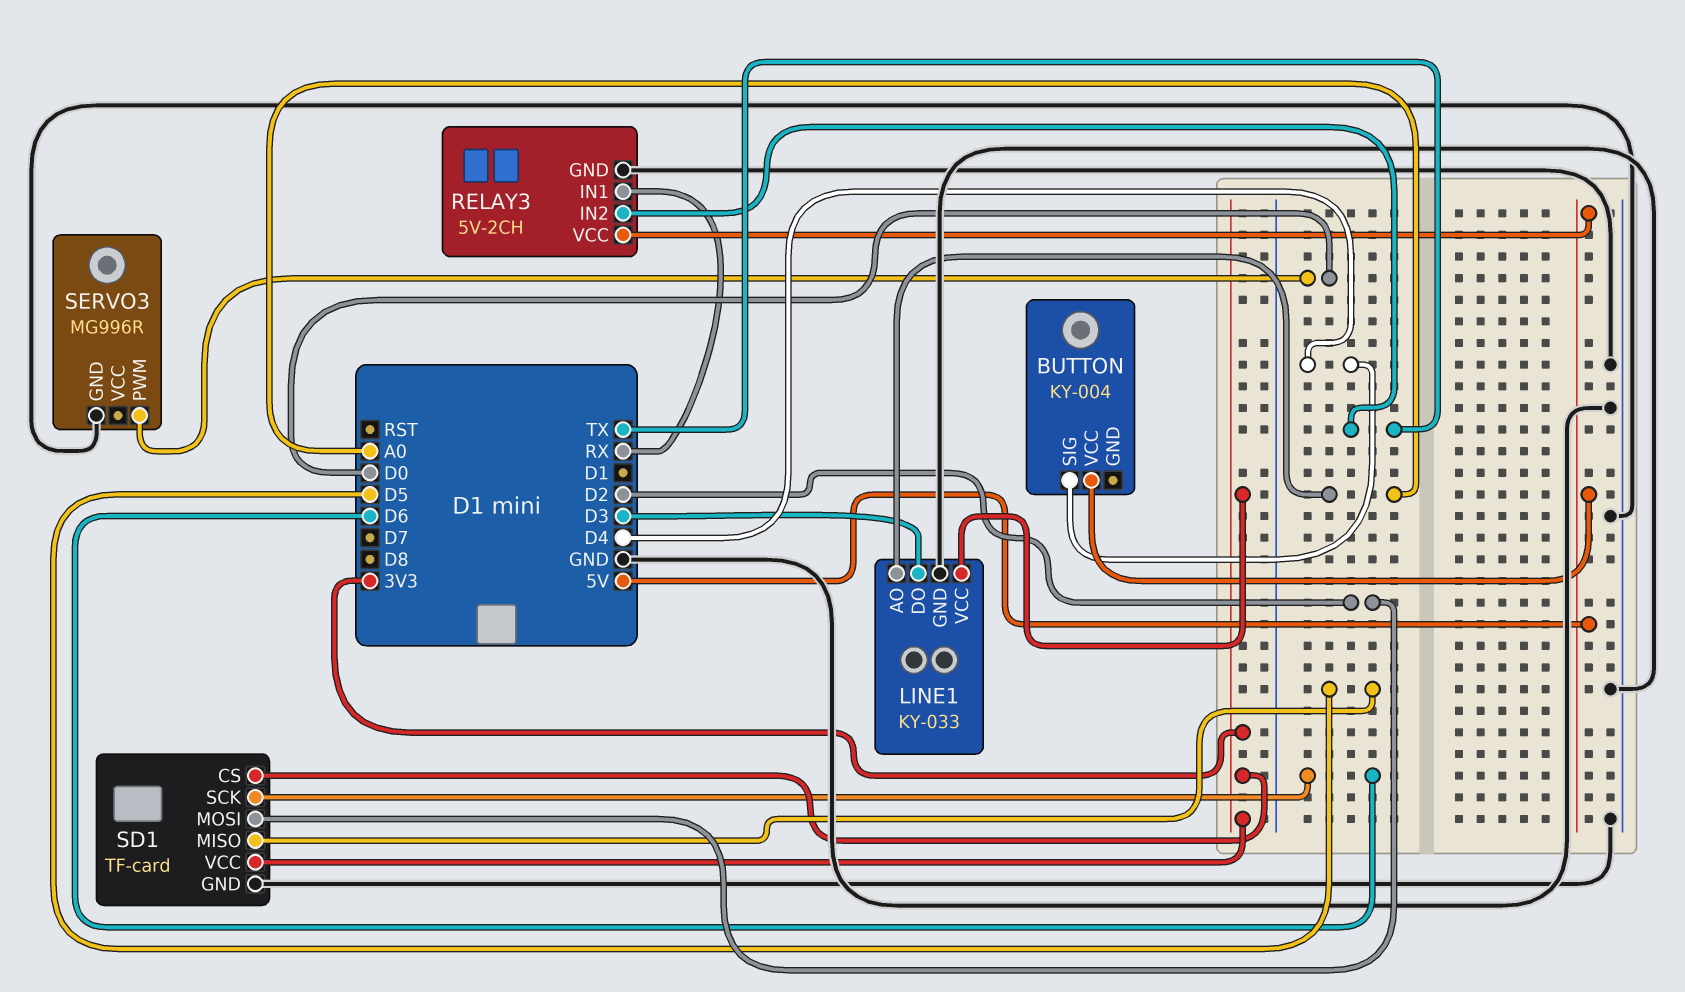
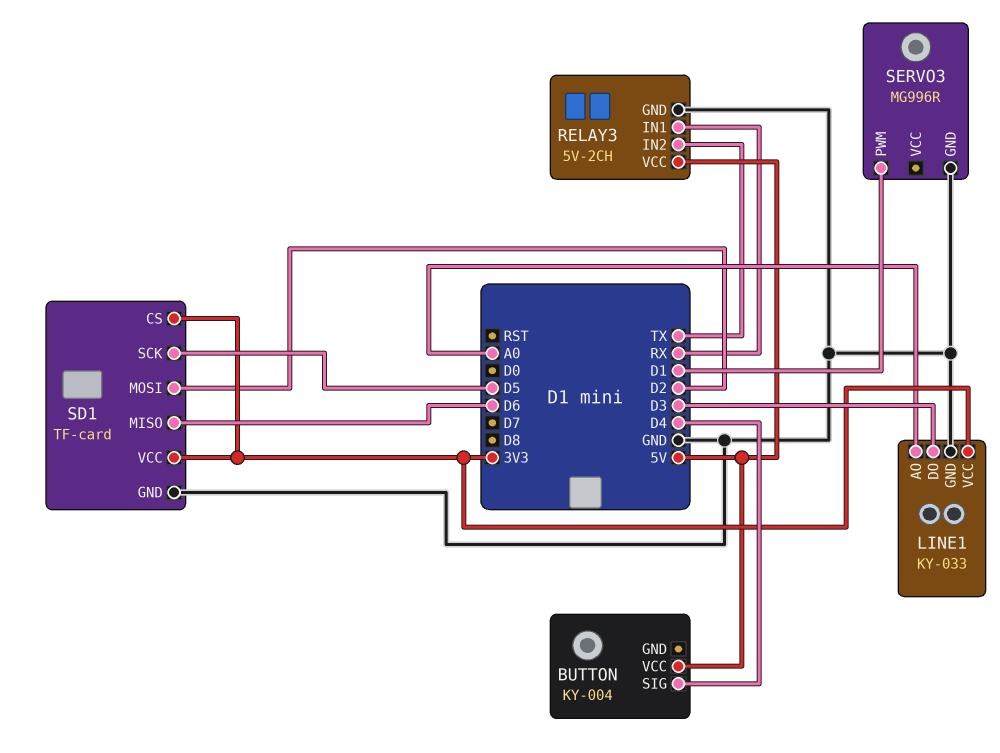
SD1 pin MISO: D5 -> D6
SD1 pin SCK: D6 -> D5
SERVO3 pin PWM: D0 -> D1

